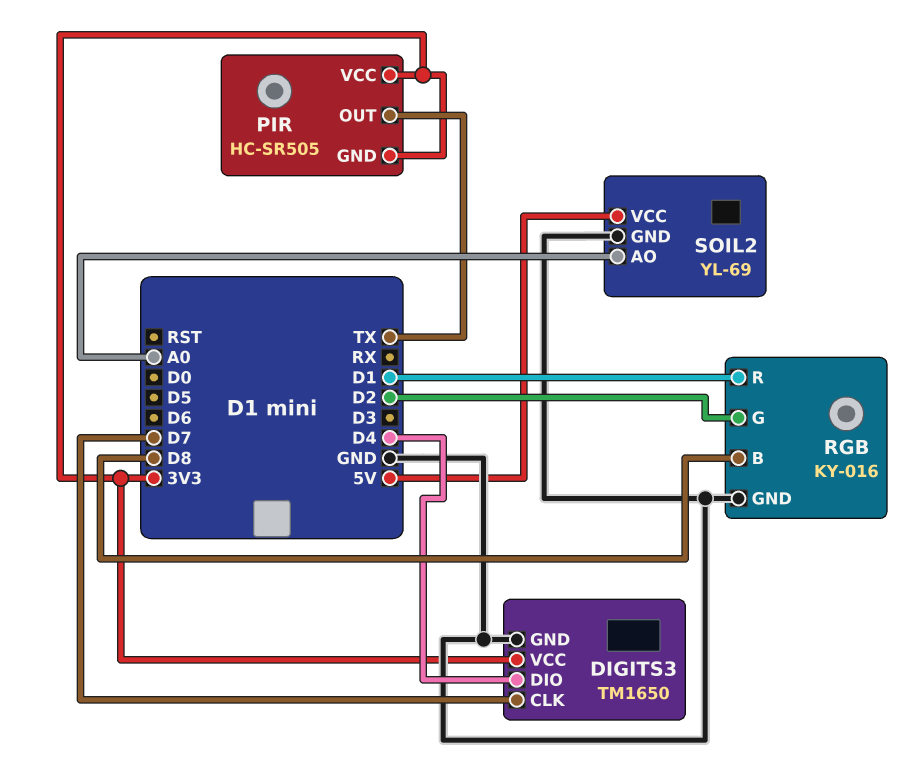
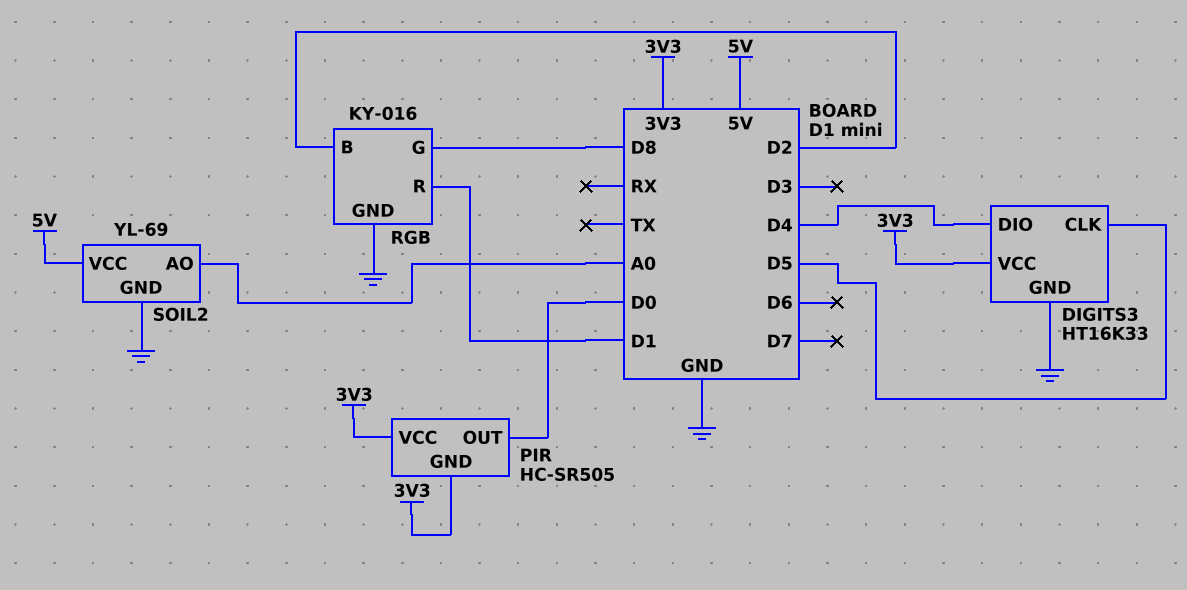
DIGITS3: TM1650 -> HT16K33
DIGITS3 pin CLK: D7 -> D5
PIR pin OUT: TX -> D0
RGB pin B: D8 -> D2
RGB pin G: D2 -> D8

